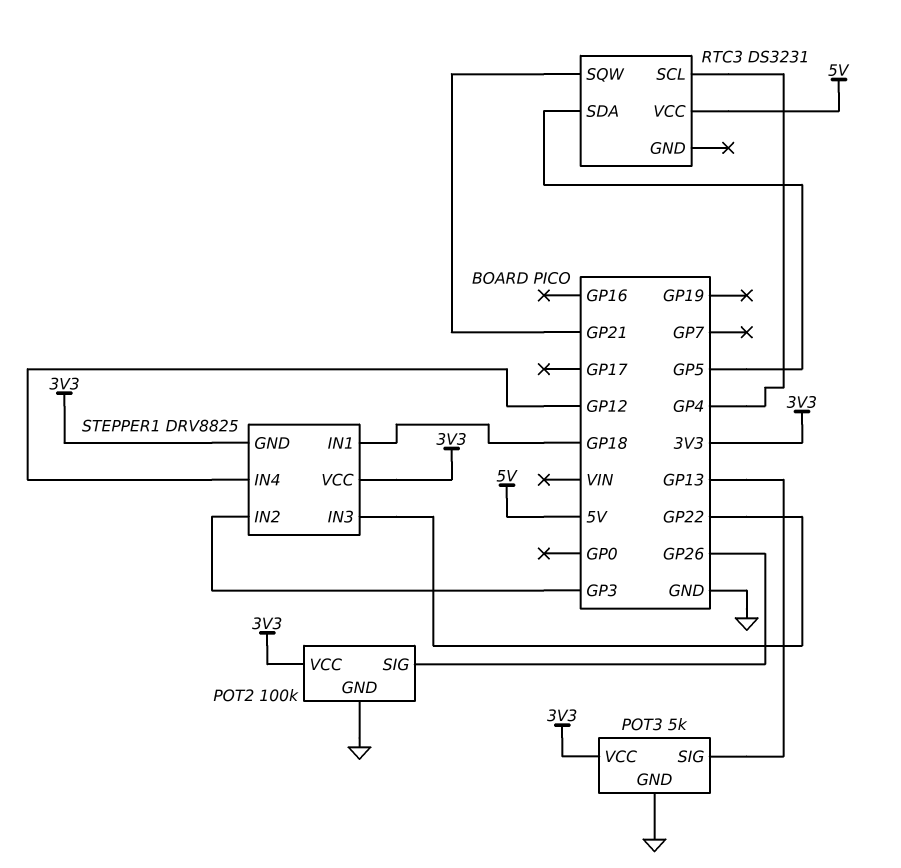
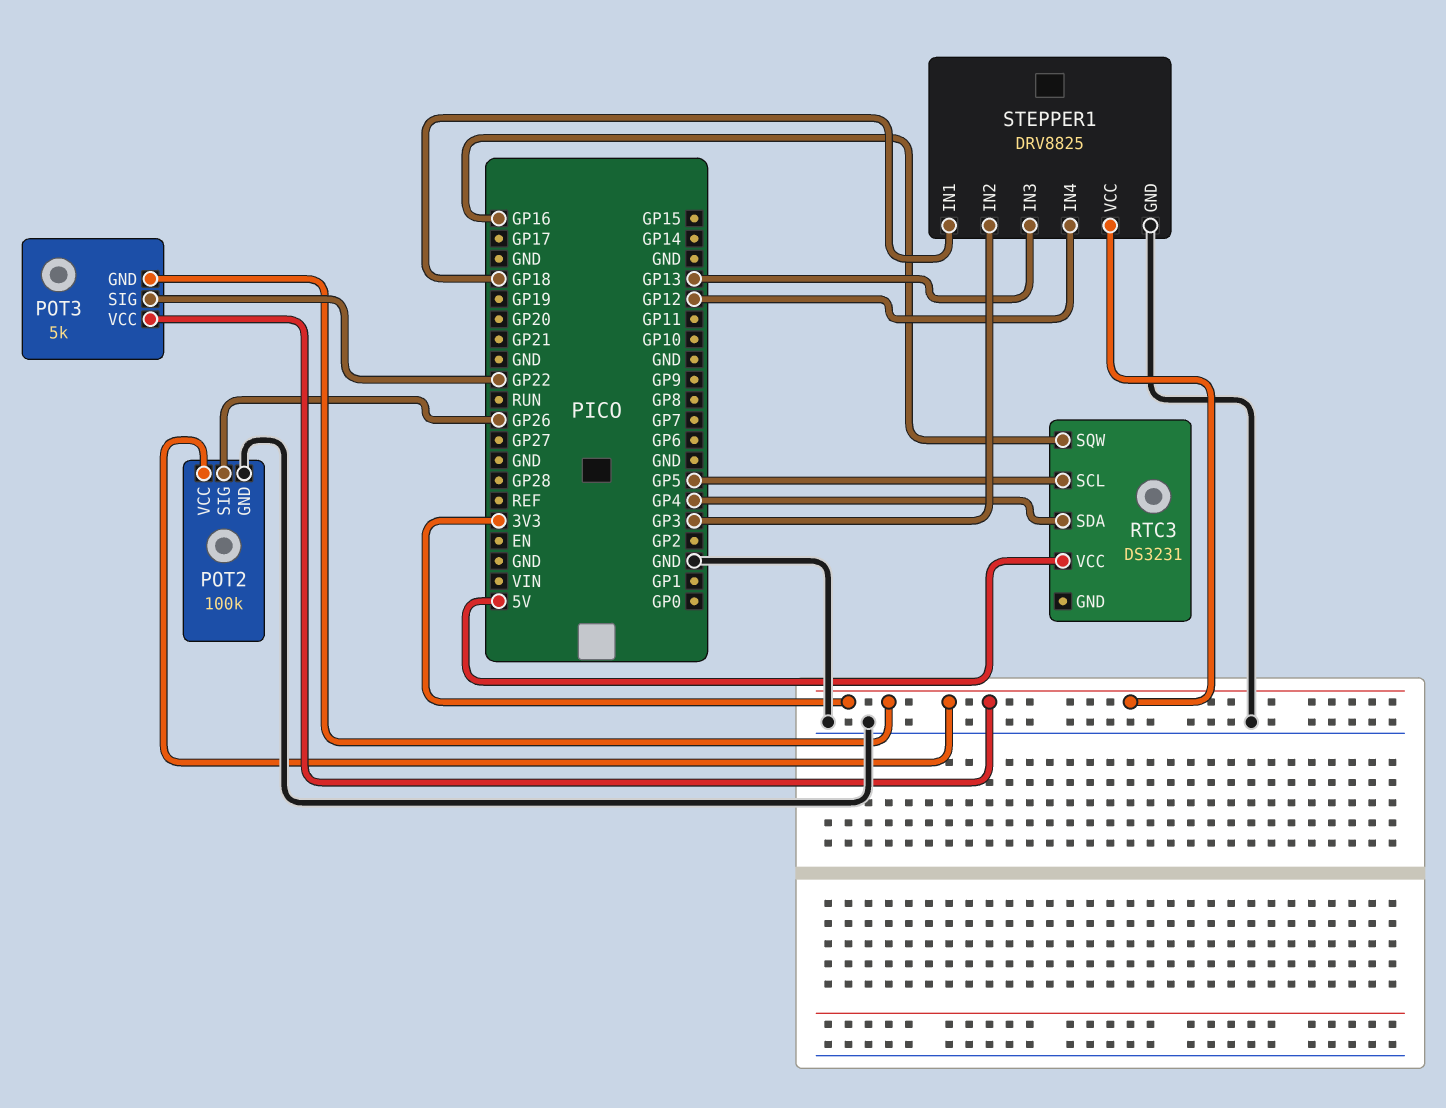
POT3 pin GND: GND -> 3V3
POT3 pin SIG: GP13 -> GP22
RTC3 pin SCL: GP4 -> GP5
RTC3 pin SDA: GP5 -> GP4
RTC3 pin SQW: GP21 -> GP16
STEPPER1 pin GND: 3V3 -> GND
STEPPER1 pin IN3: GP22 -> GP13

